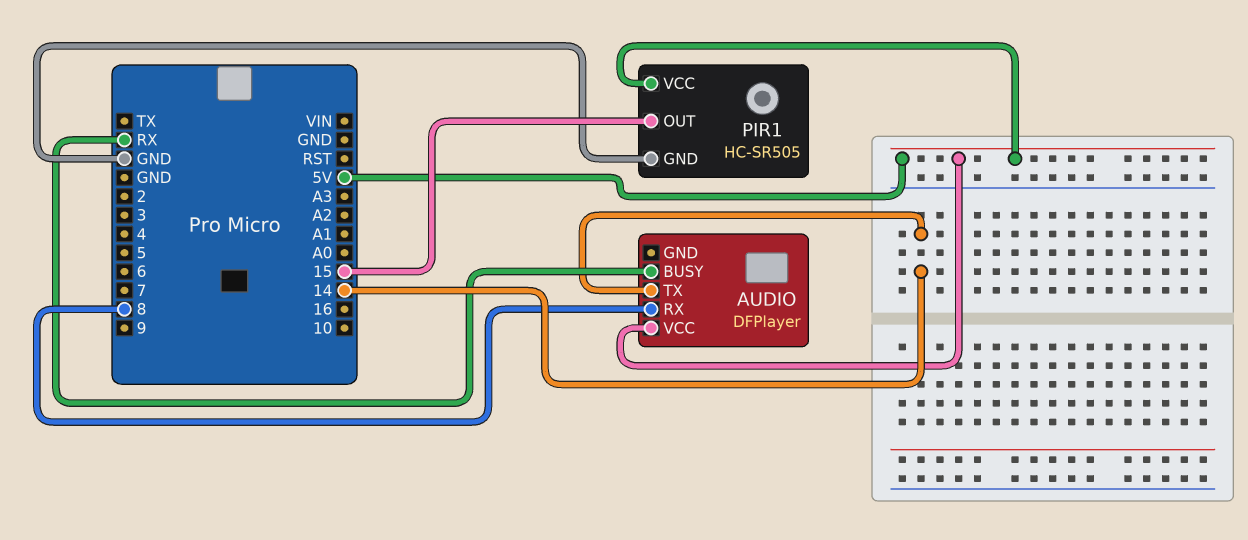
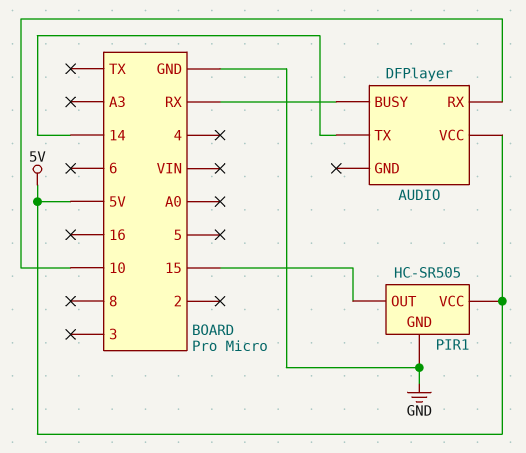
AUDIO pin RX: 8 -> 10

